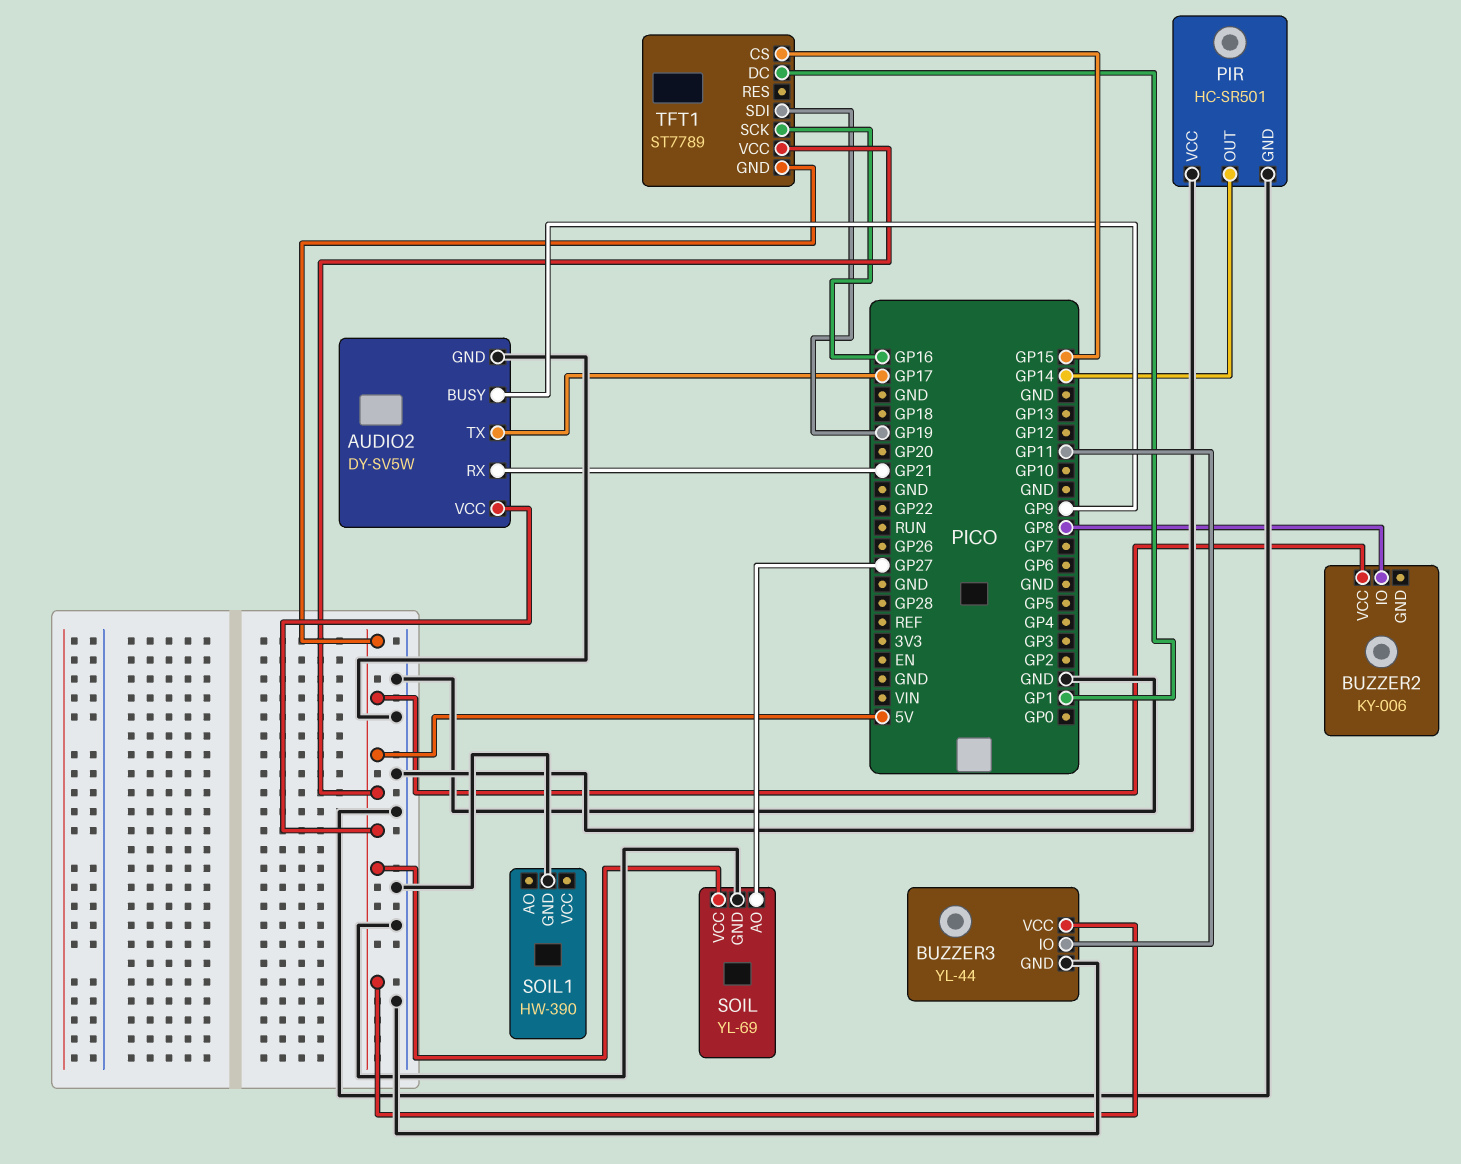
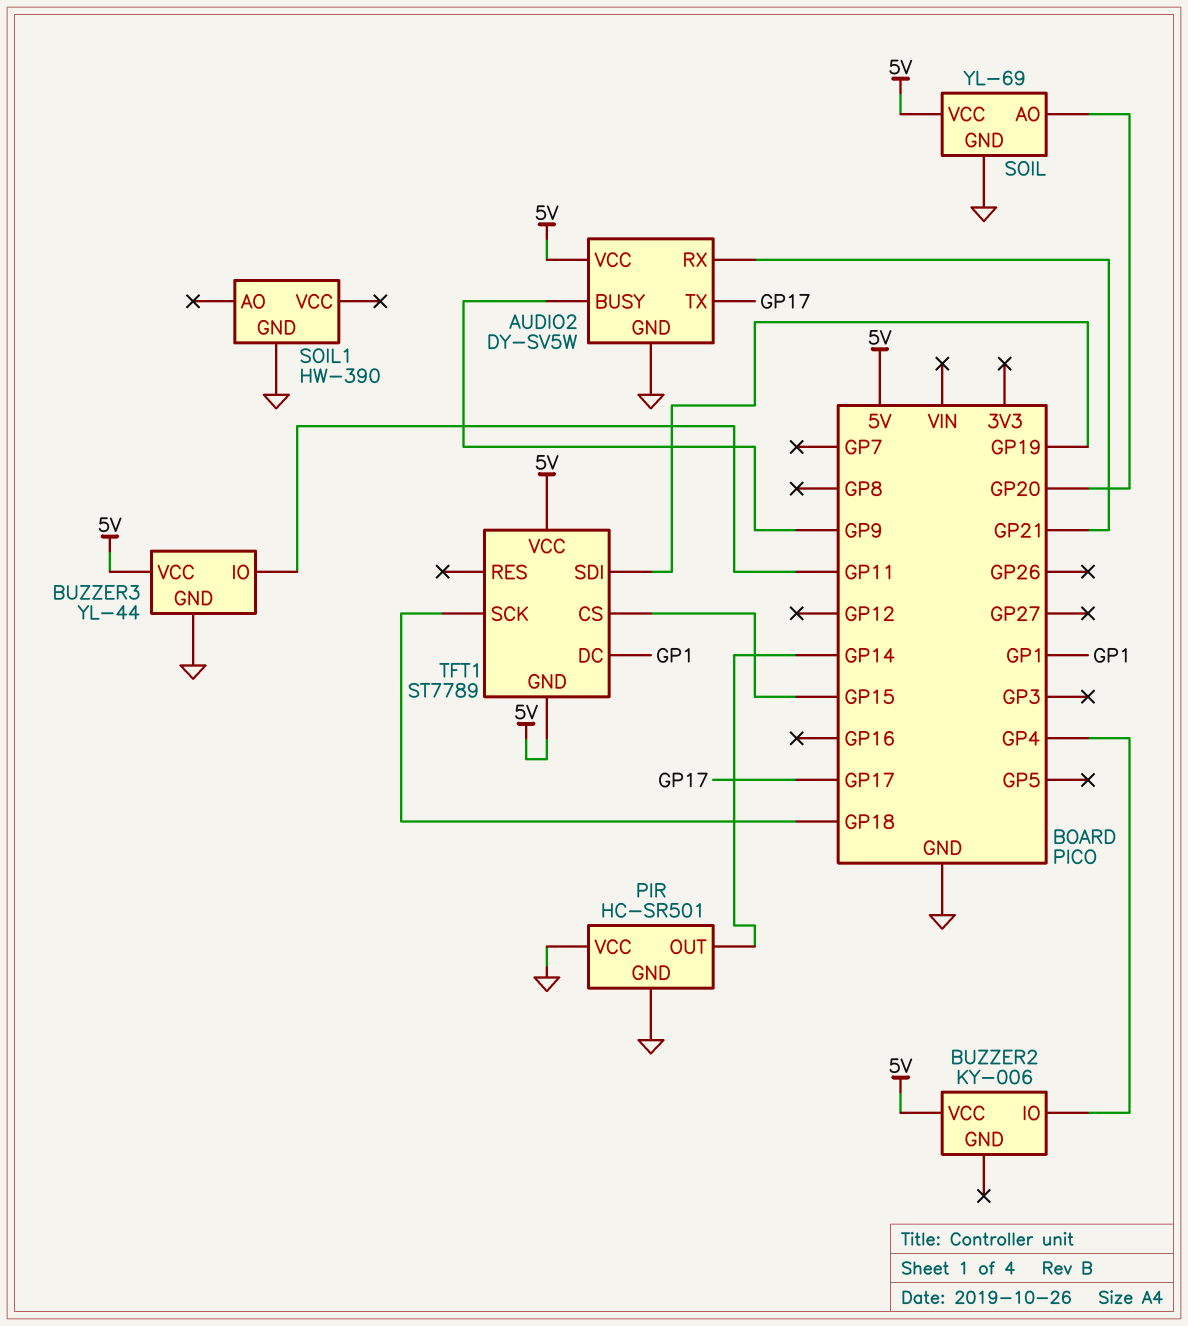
BUZZER2 pin IO: GP8 -> GP4
SOIL pin AO: GP27 -> GP20
TFT1 pin SCK: GP16 -> GP18

